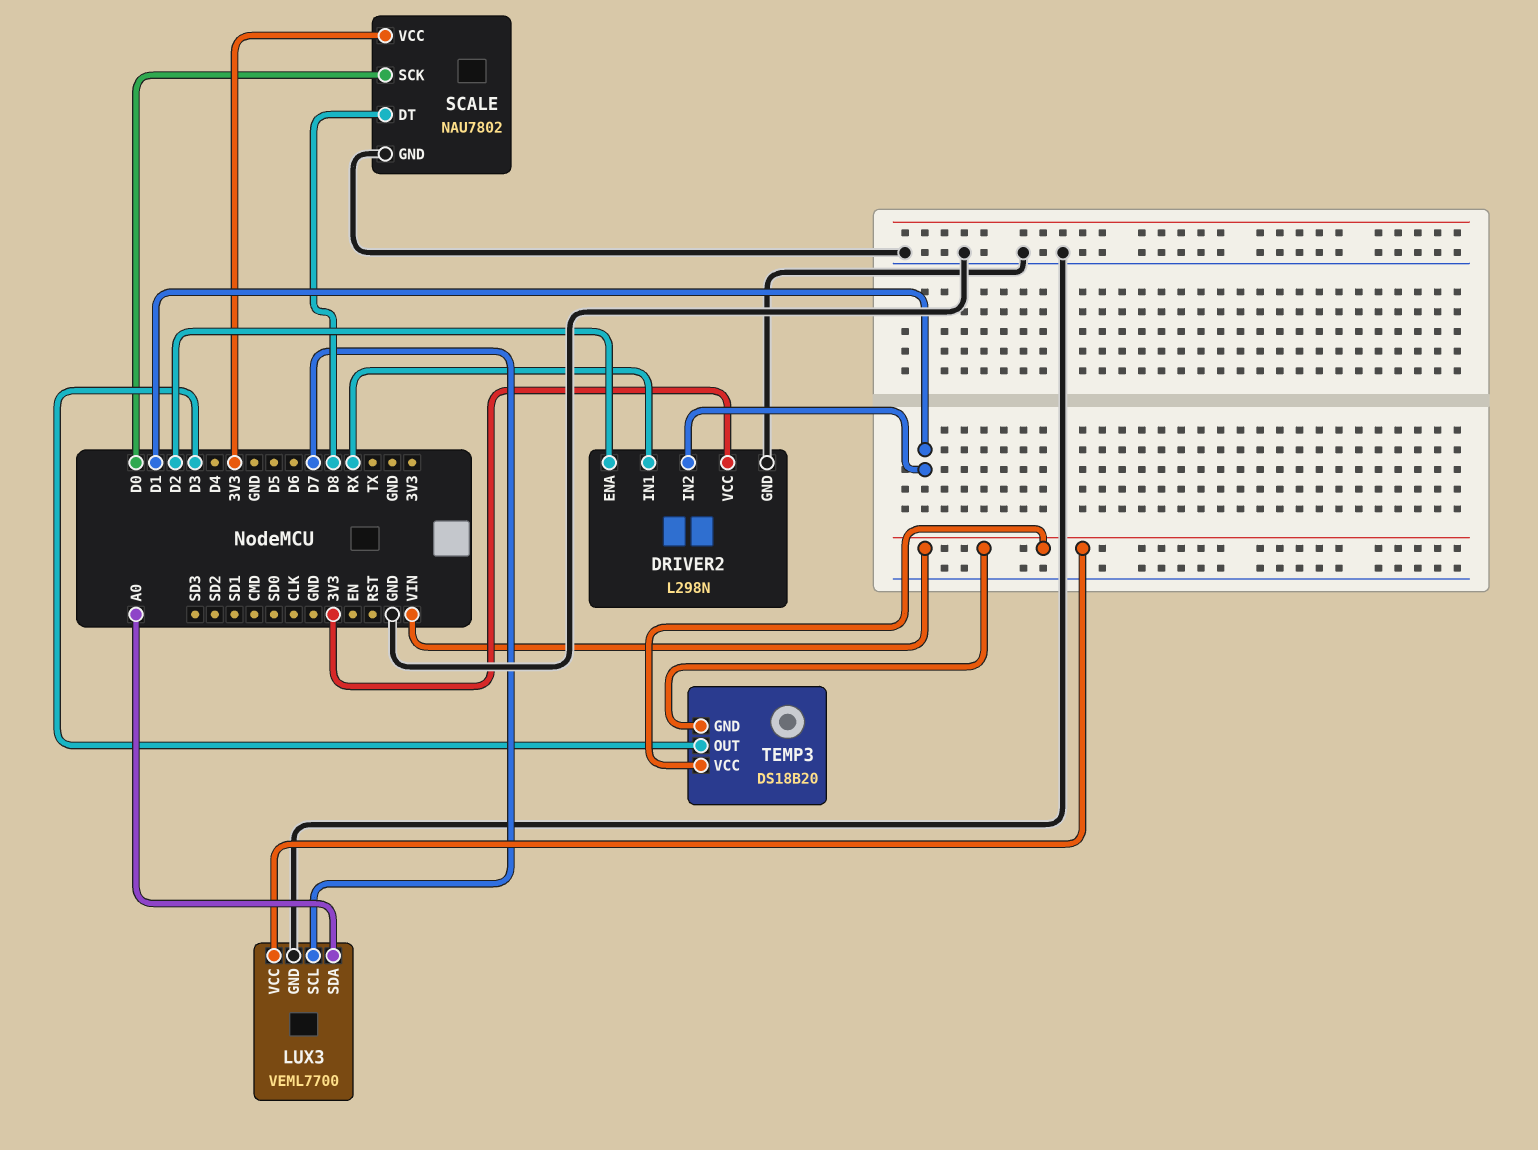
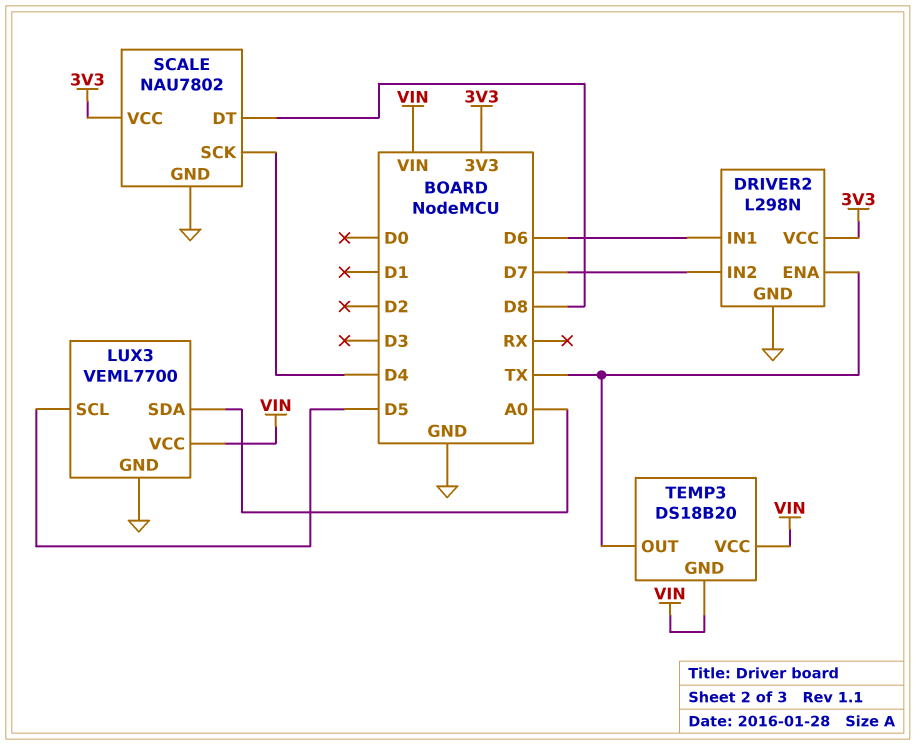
DRIVER2 pin ENA: D2 -> TX
DRIVER2 pin IN1: RX -> D6
DRIVER2 pin IN2: D1 -> D7
LUX3 pin SCL: D7 -> D5
SCALE pin SCK: D0 -> D4
TEMP3 pin OUT: D3 -> TX

